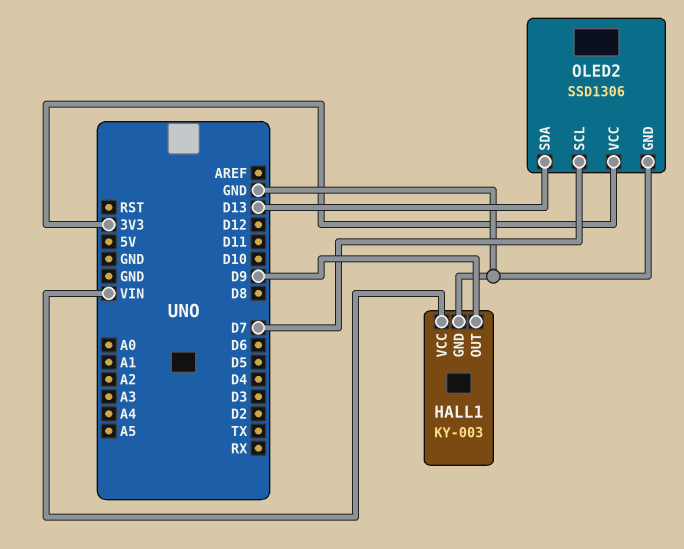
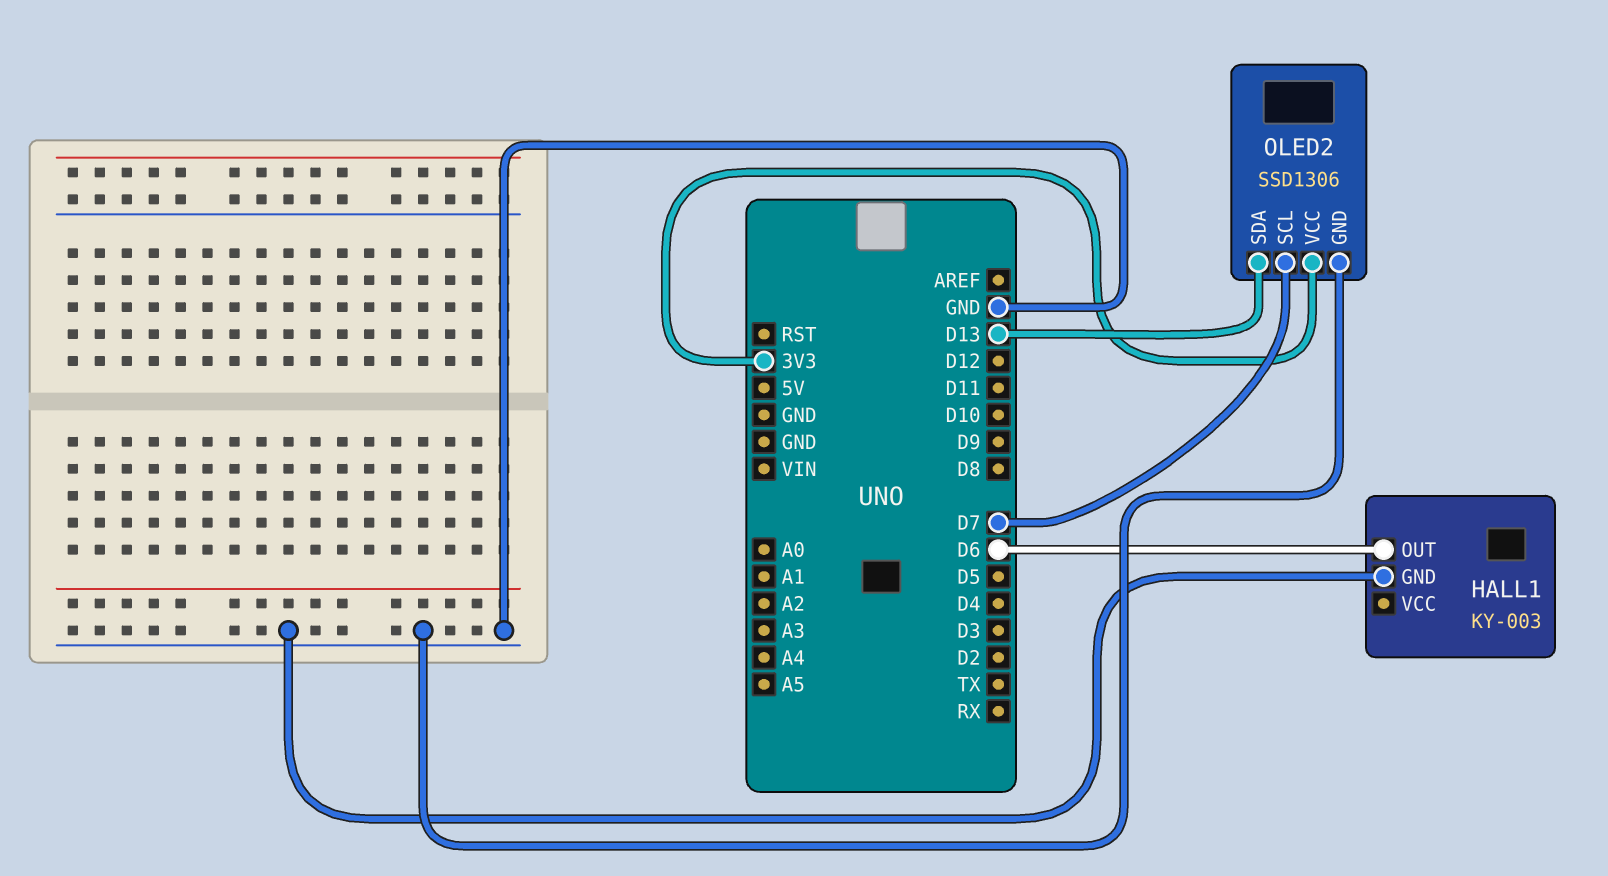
HALL1 pin OUT: D9 -> D6
HALL1 pin VCC: VIN -> none

